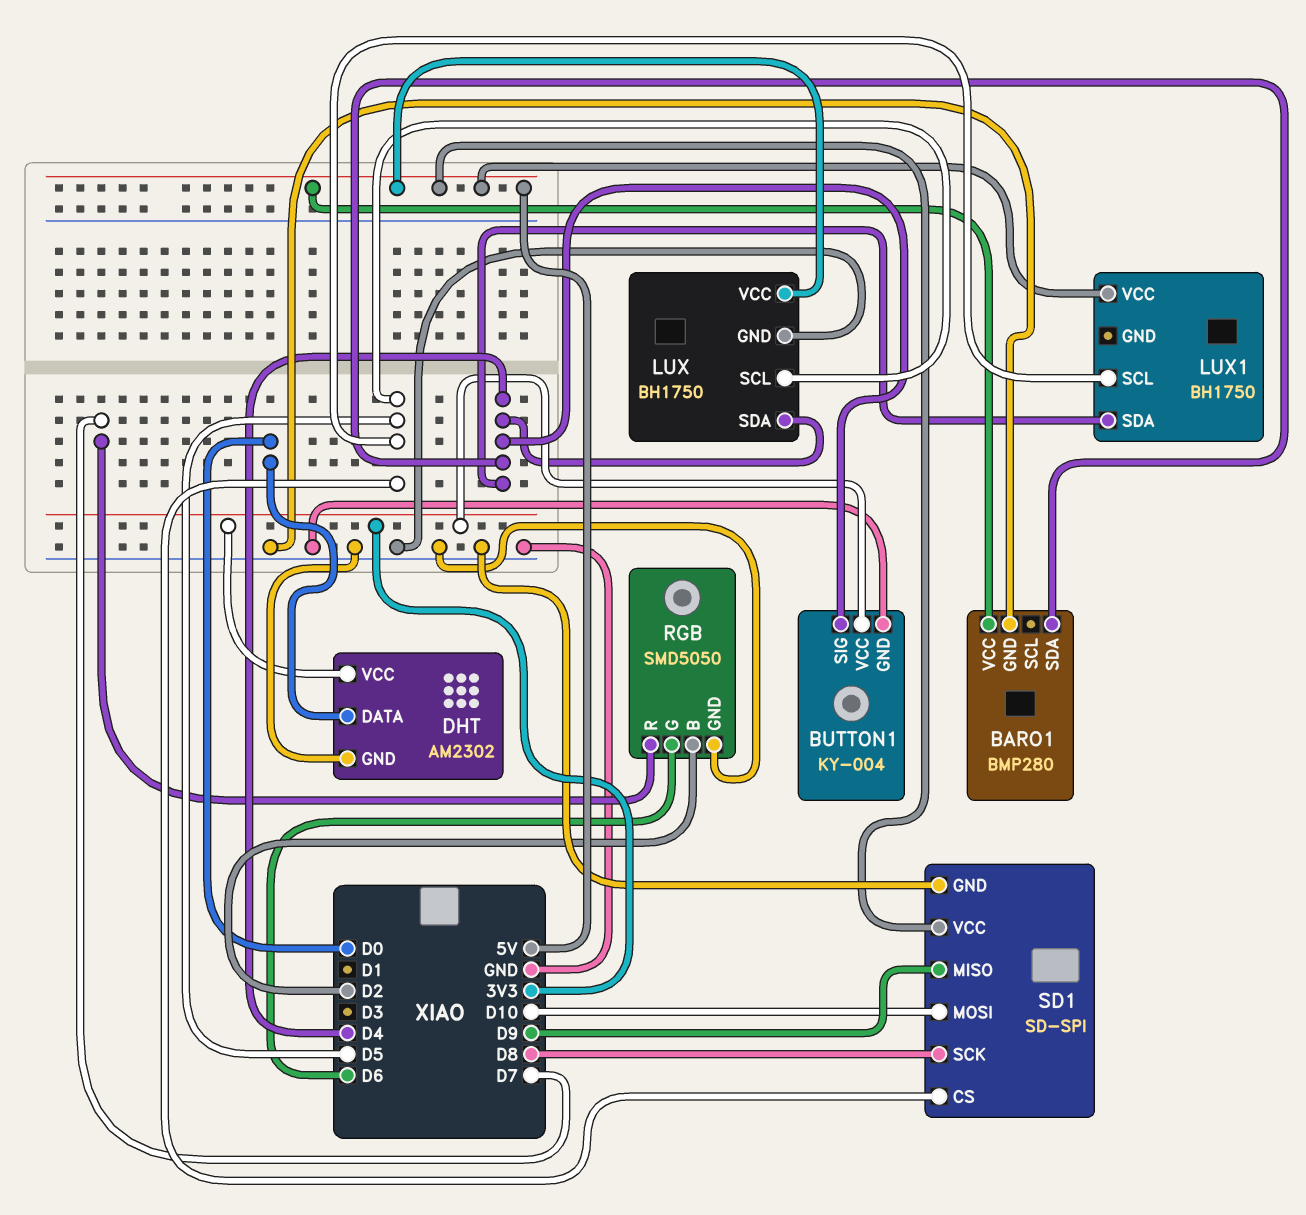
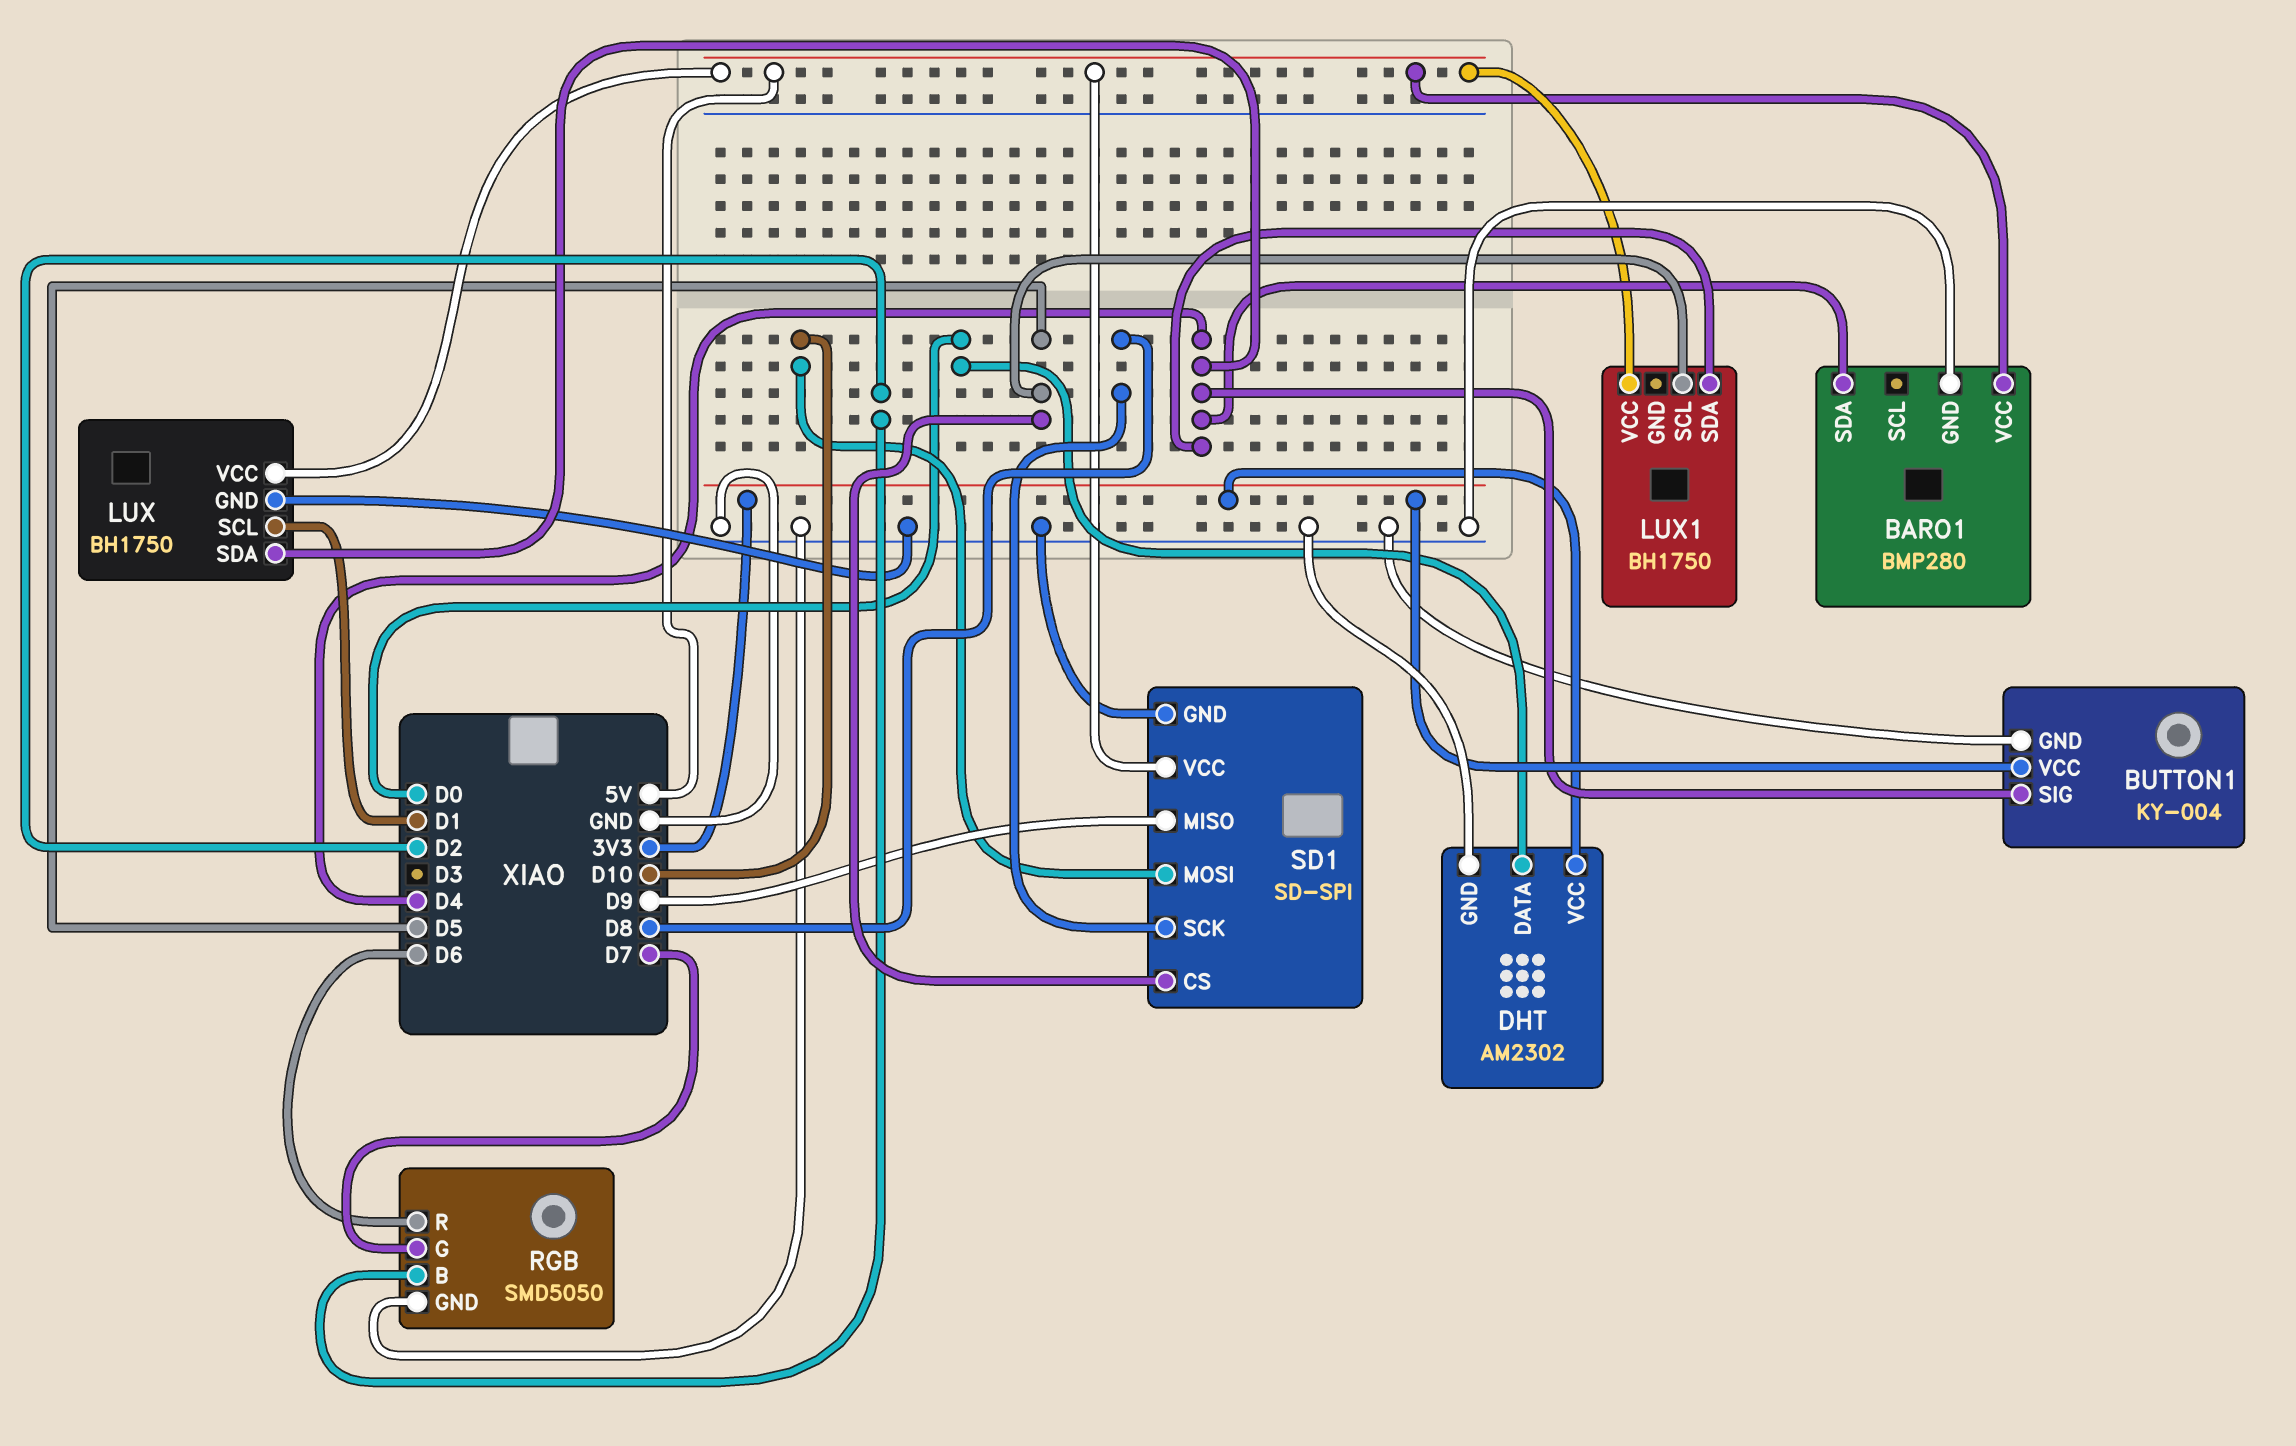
LUX pin SCL: D5 -> D1
RGB pin G: D6 -> D7
RGB pin R: D7 -> D6

